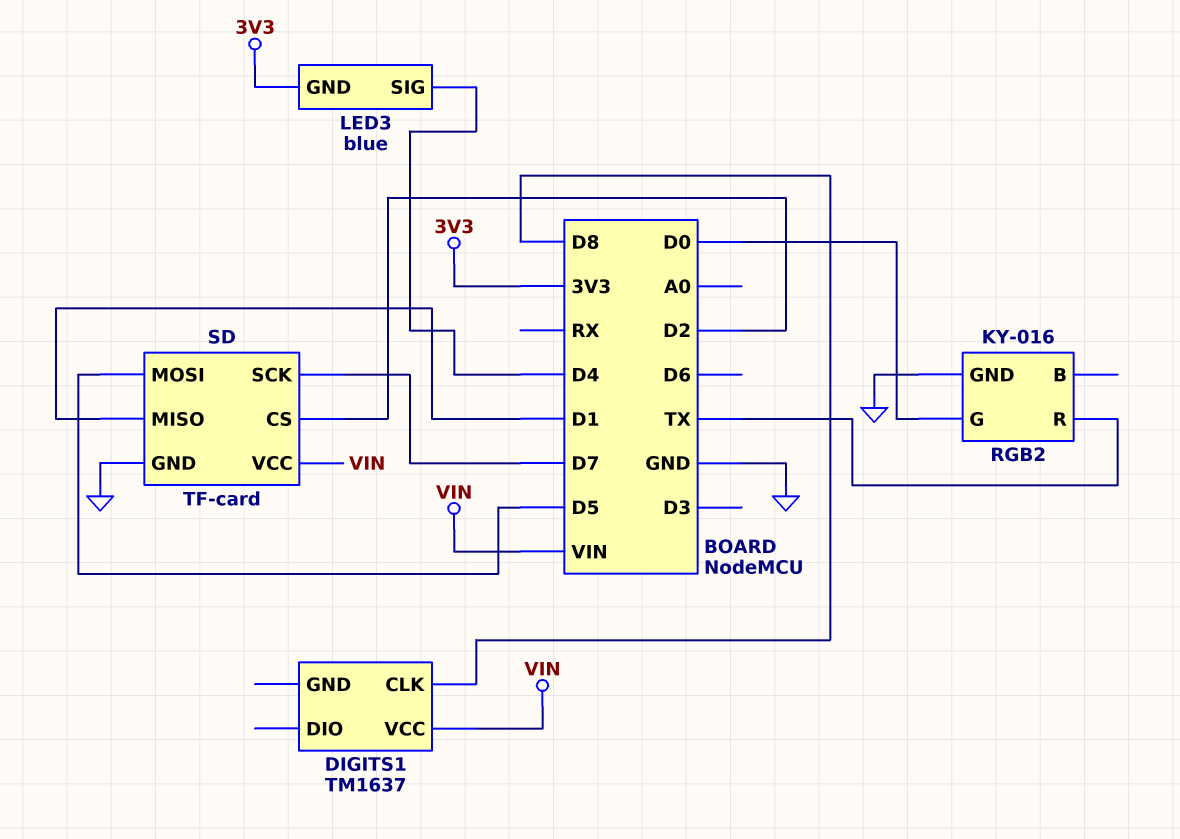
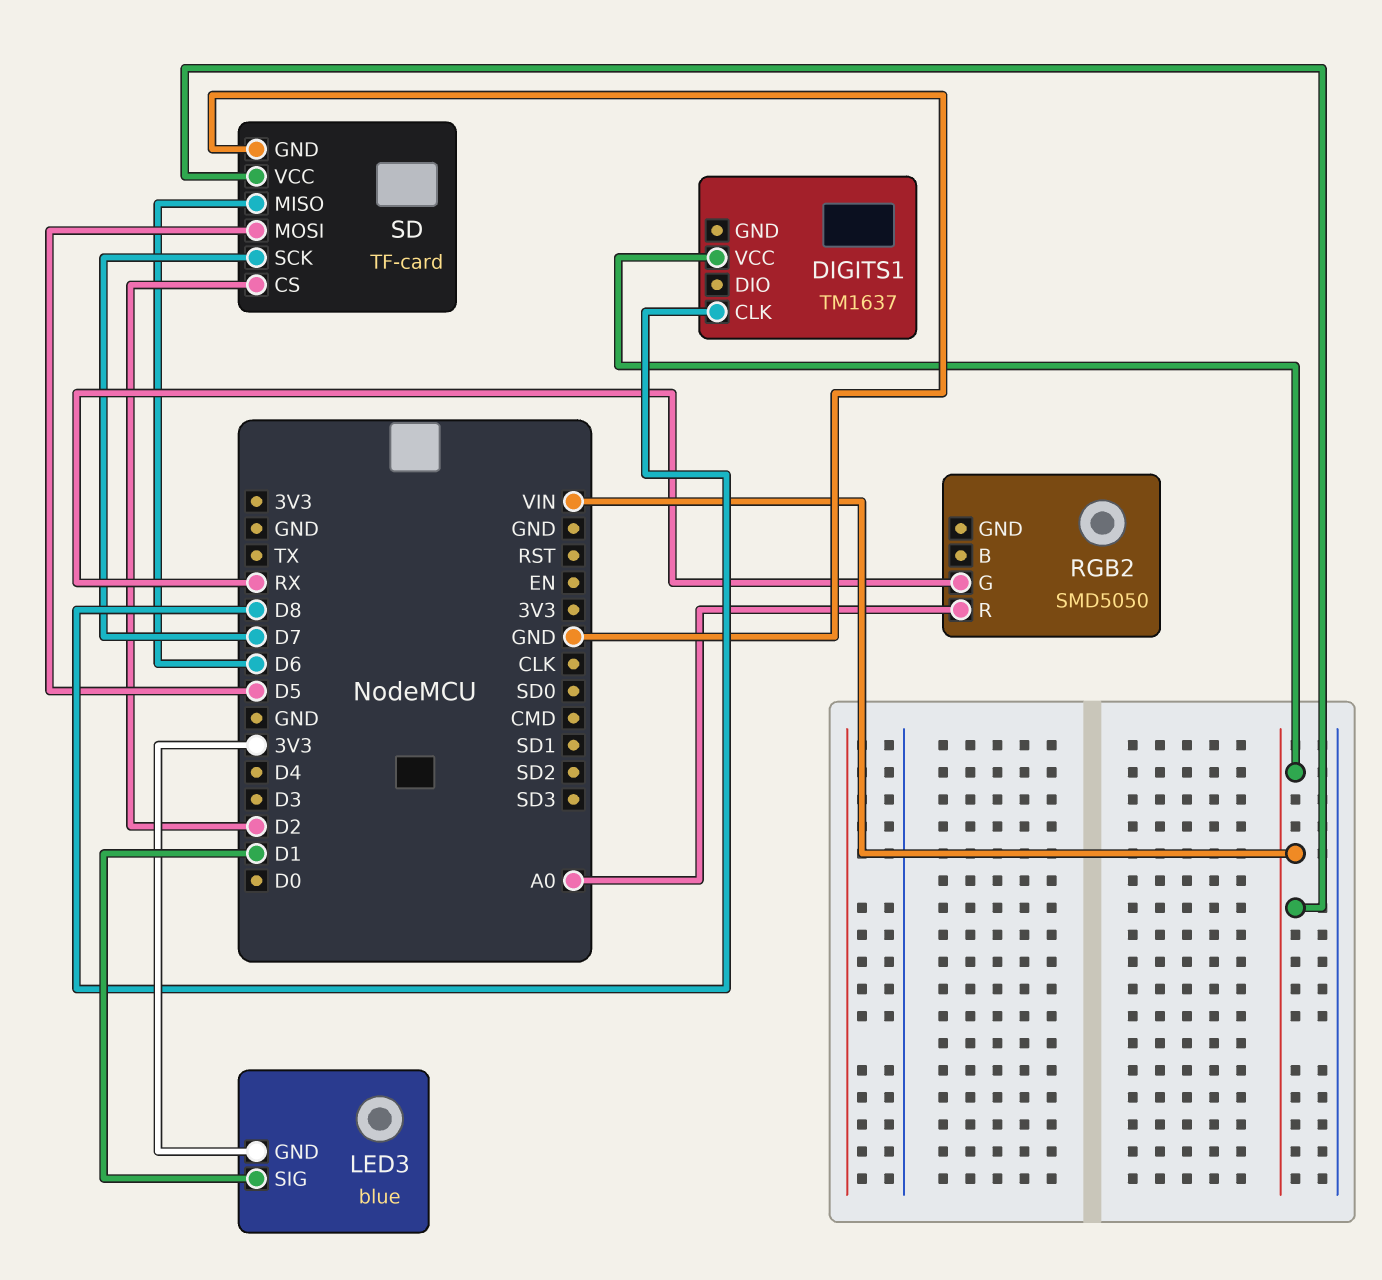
LED3 pin SIG: D4 -> D1
RGB2: KY-016 -> SMD5050
RGB2 pin G: D0 -> RX
RGB2 pin GND: GND -> none
RGB2 pin R: TX -> A0
SD pin MISO: D1 -> D6

